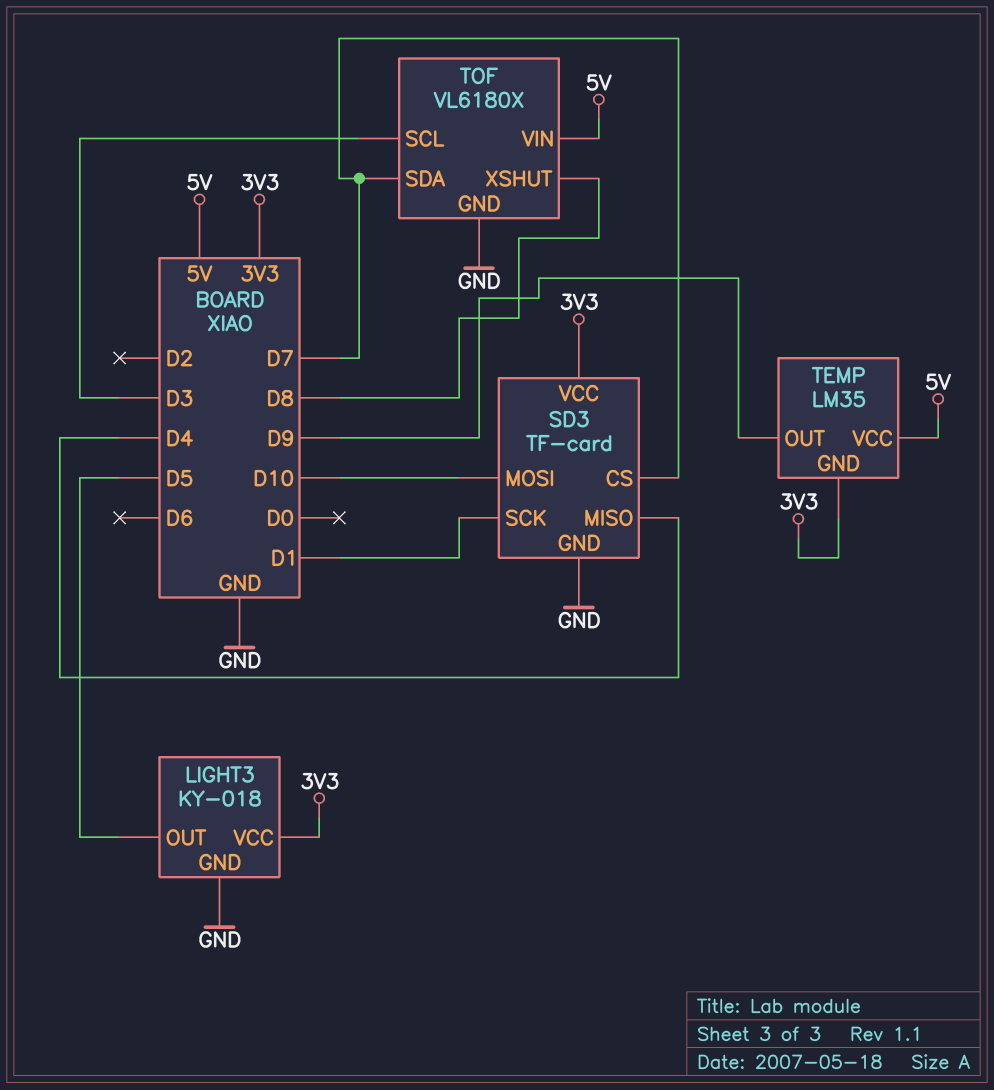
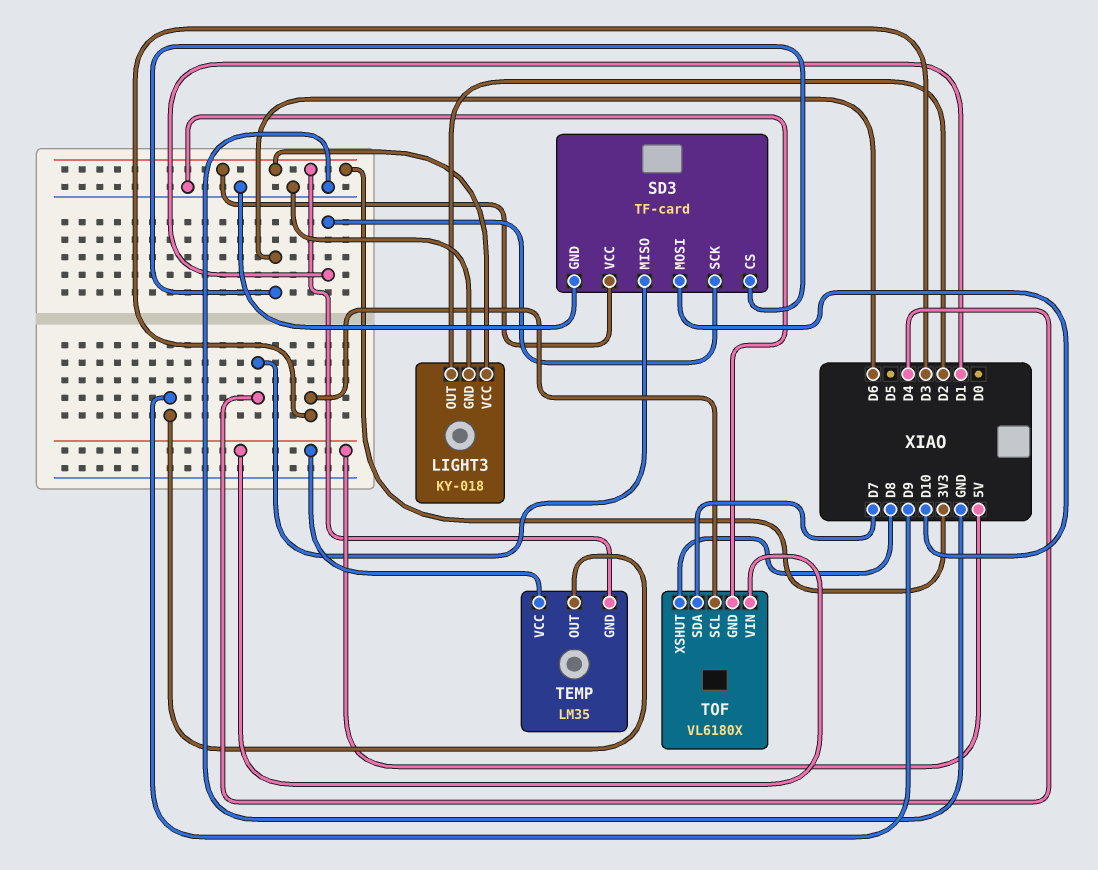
LIGHT3 pin OUT: D5 -> D2
SD3 pin CS: D7 -> D6

